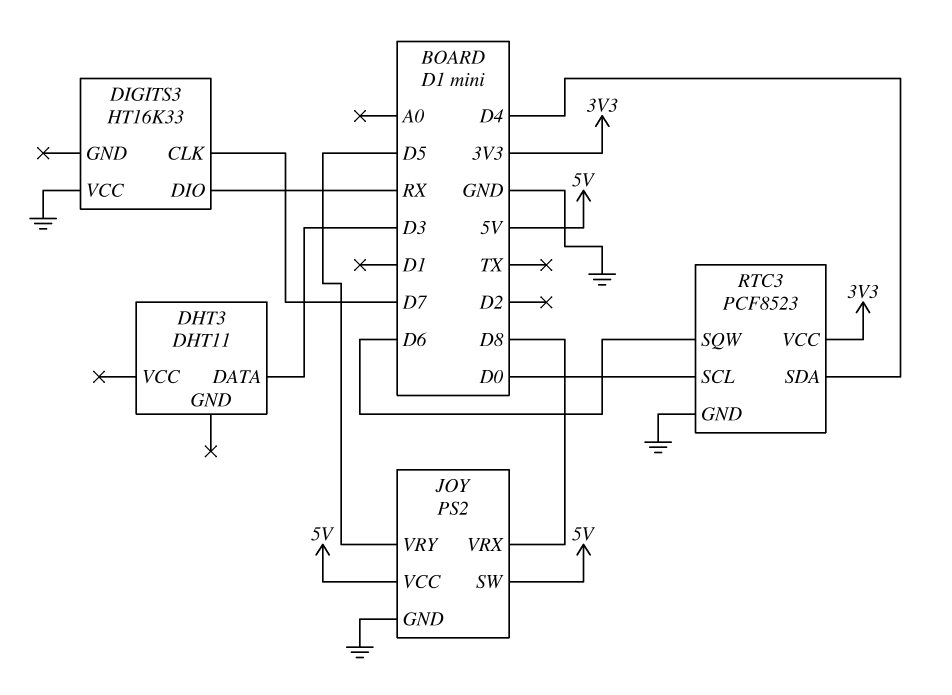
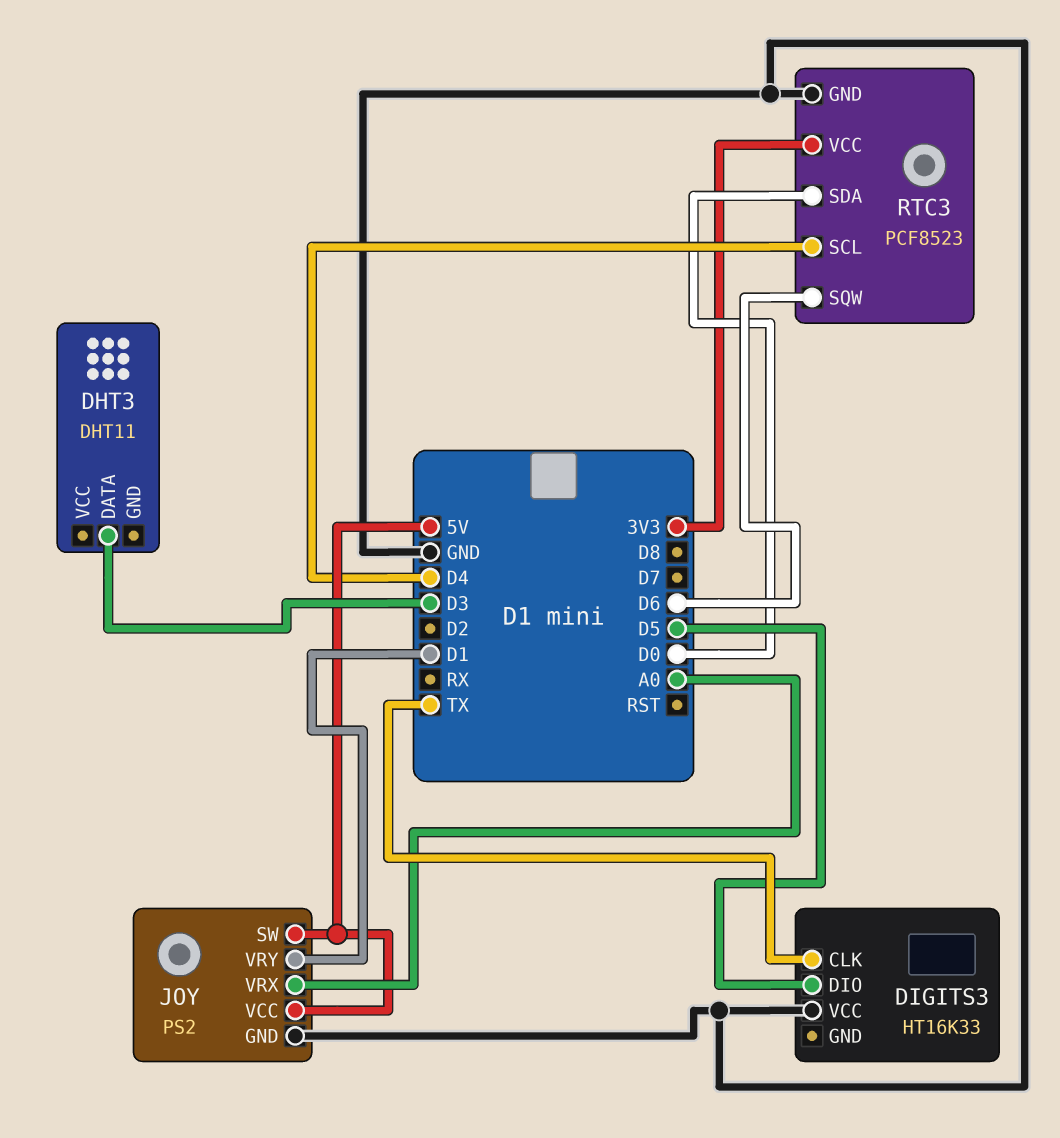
DIGITS3 pin CLK: D7 -> TX
DIGITS3 pin DIO: RX -> D5
JOY pin VRX: D8 -> A0
JOY pin VRY: D5 -> D1
RTC3 pin SCL: D0 -> D4
RTC3 pin SDA: D4 -> D0

